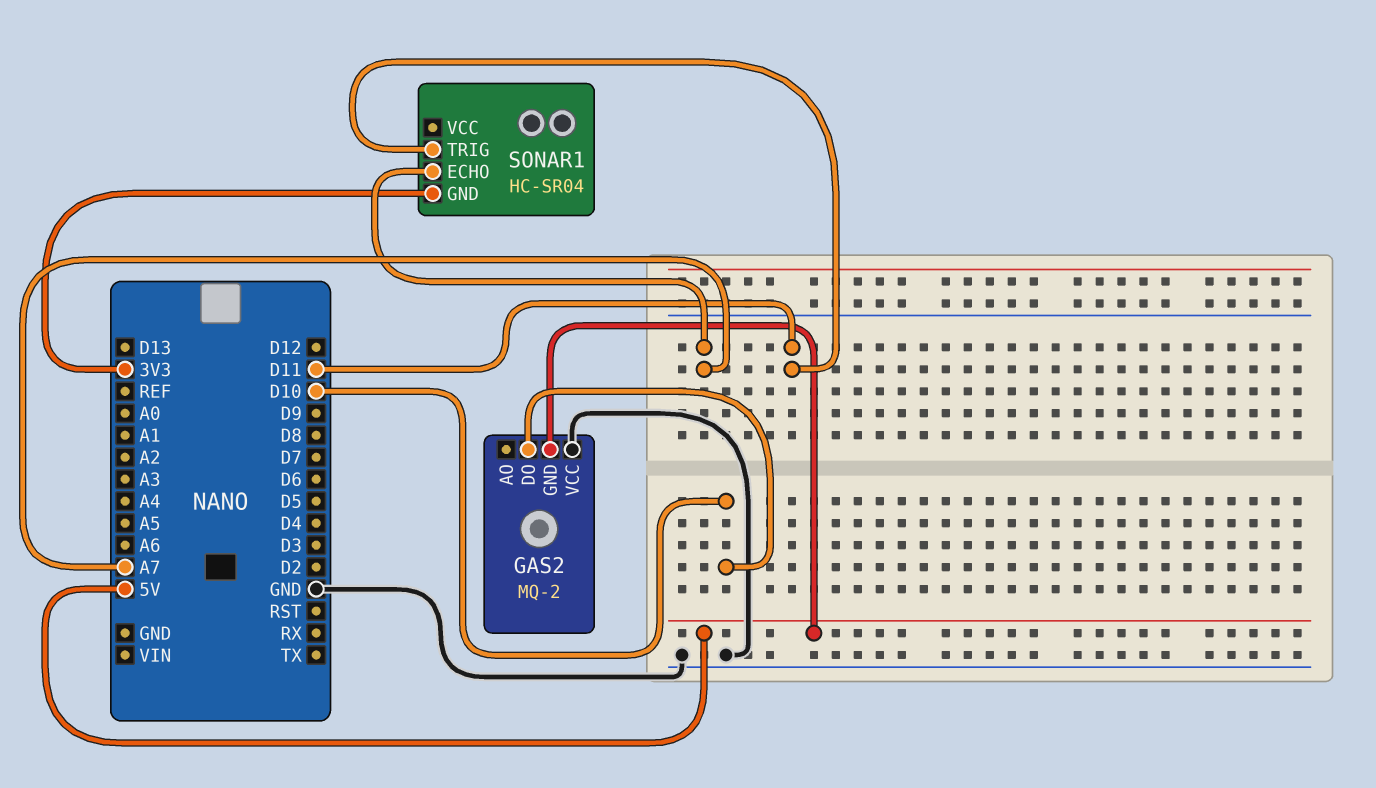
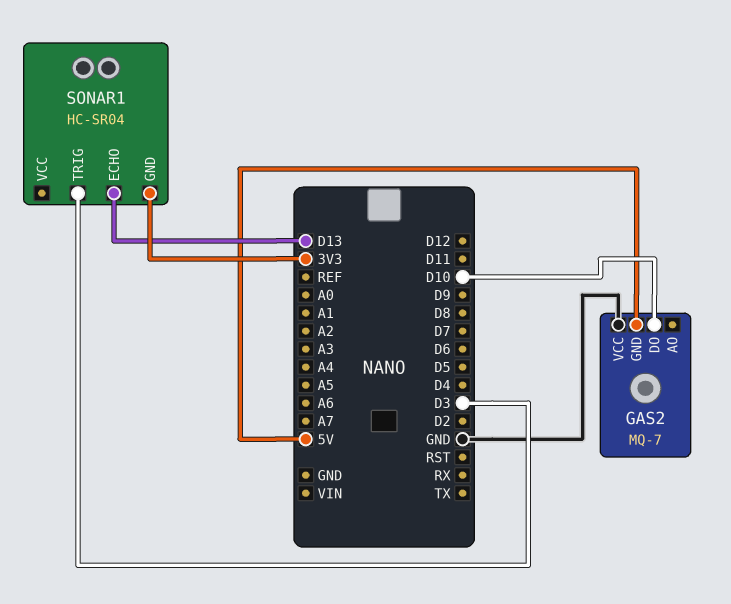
GAS2: MQ-2 -> MQ-7
SONAR1 pin ECHO: A7 -> D13
SONAR1 pin TRIG: D11 -> D3

